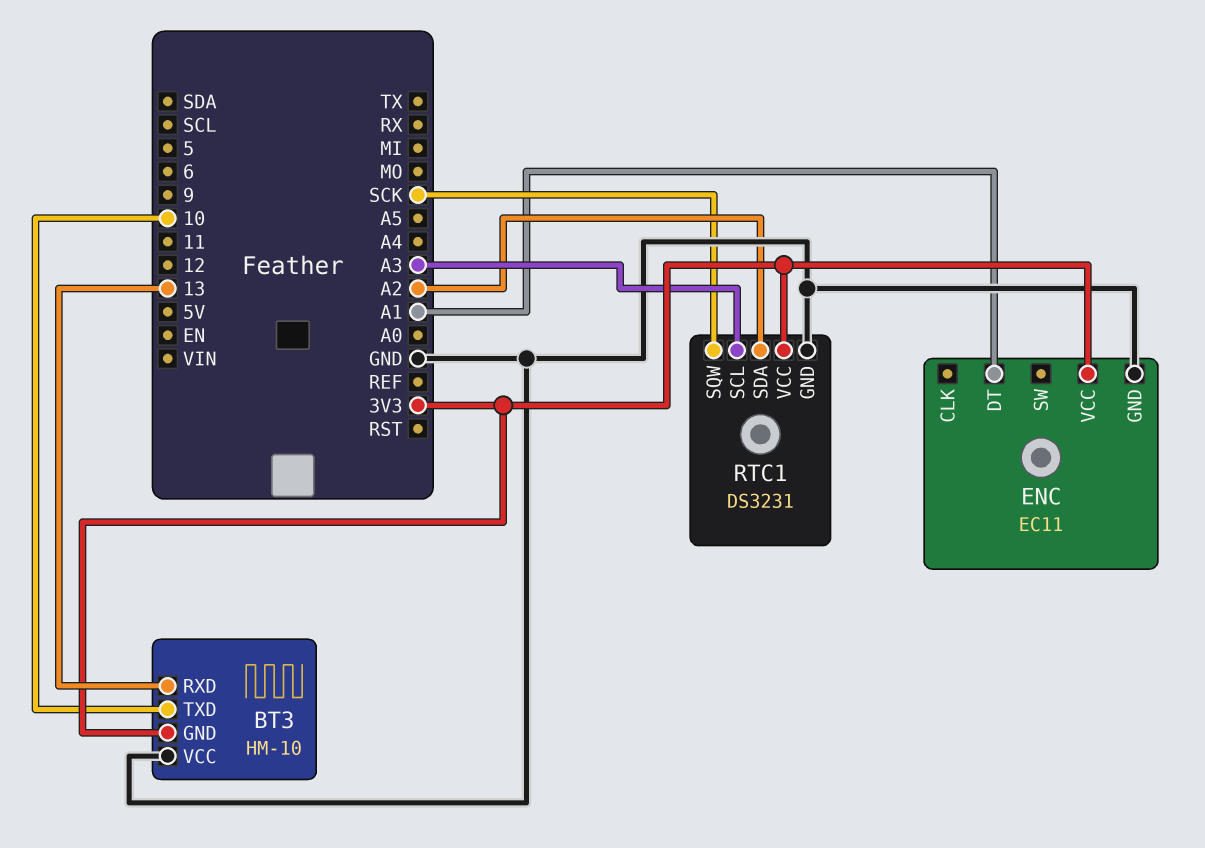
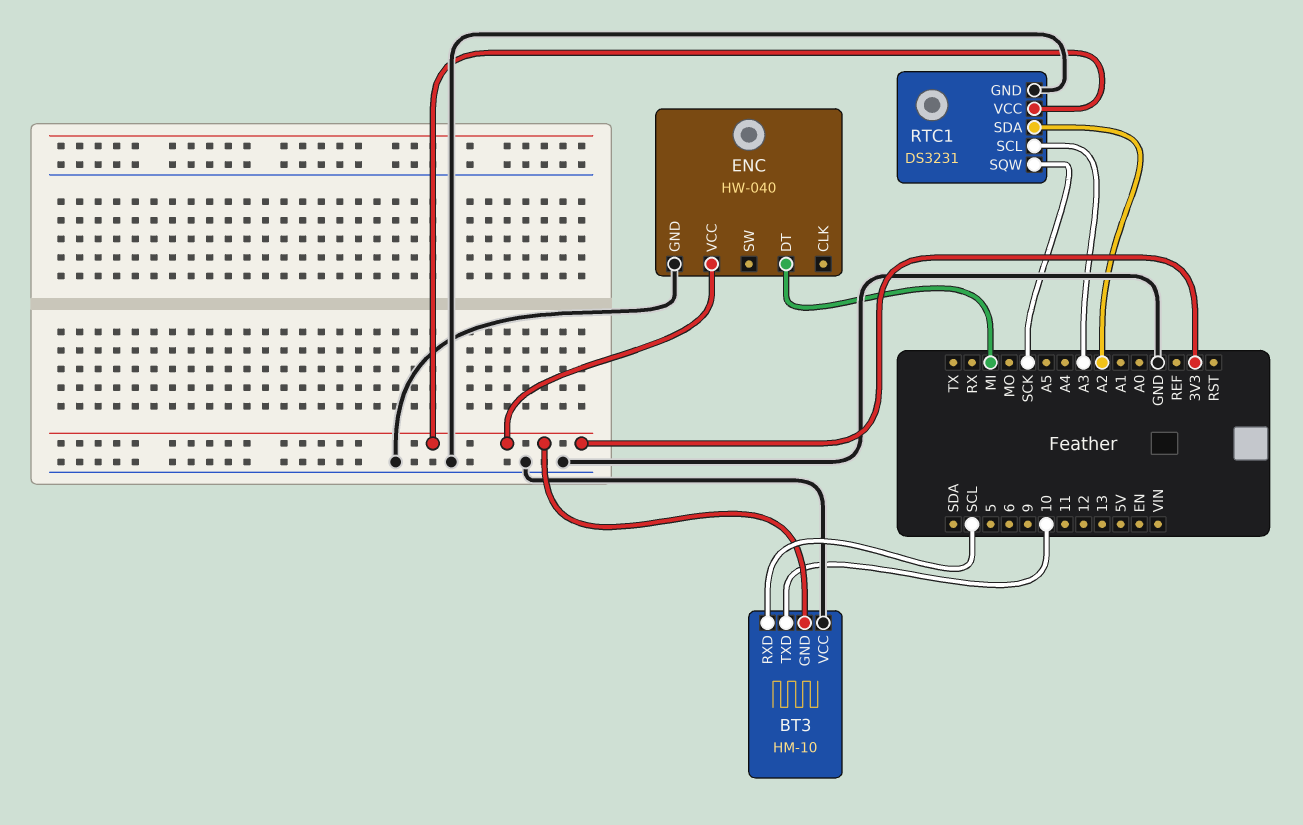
BT3 pin RXD: 13 -> SCL
ENC: EC11 -> HW-040
ENC pin DT: A1 -> MI

